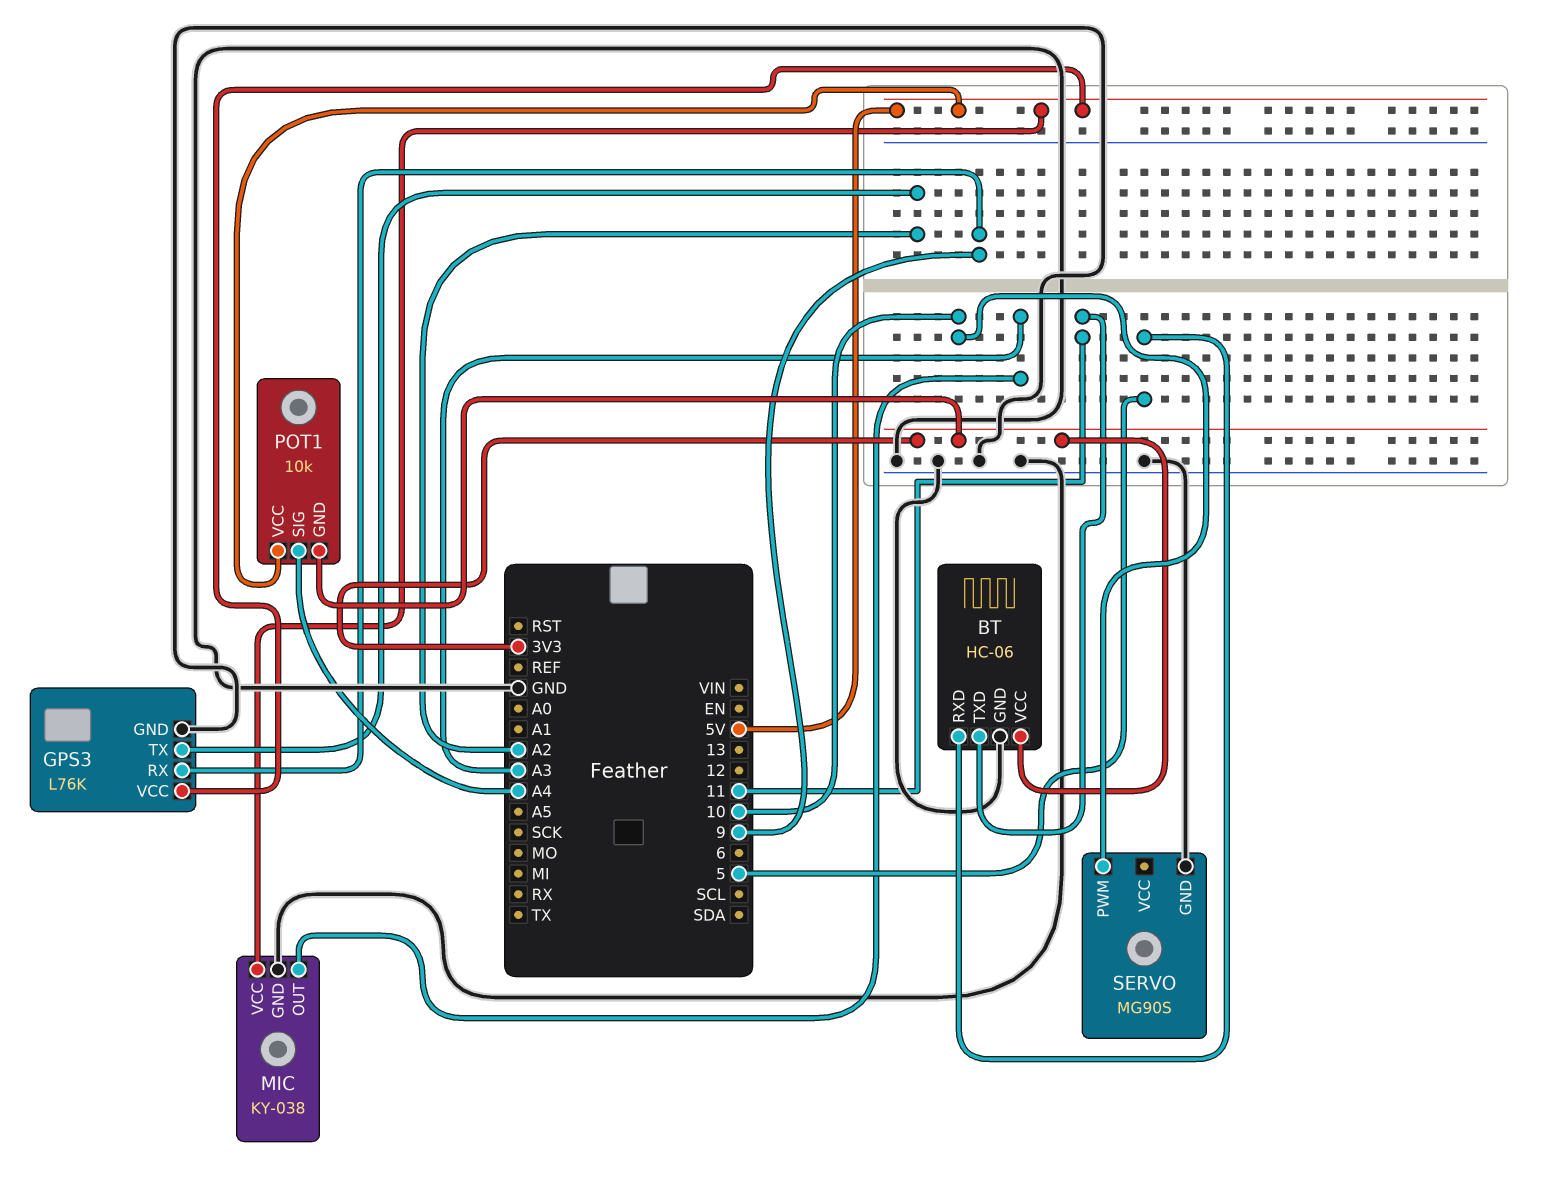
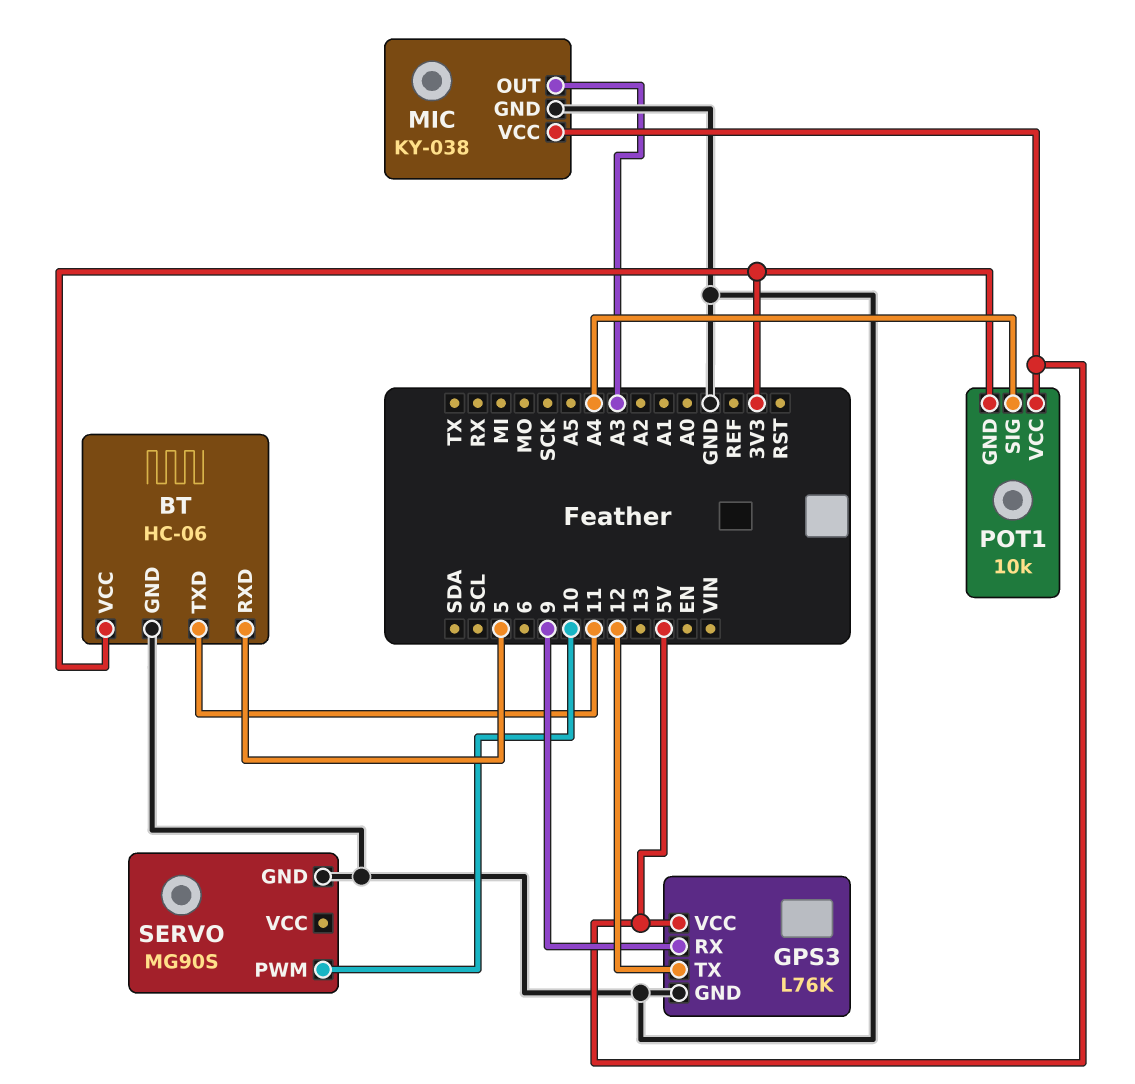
GPS3 pin TX: A2 -> 12

